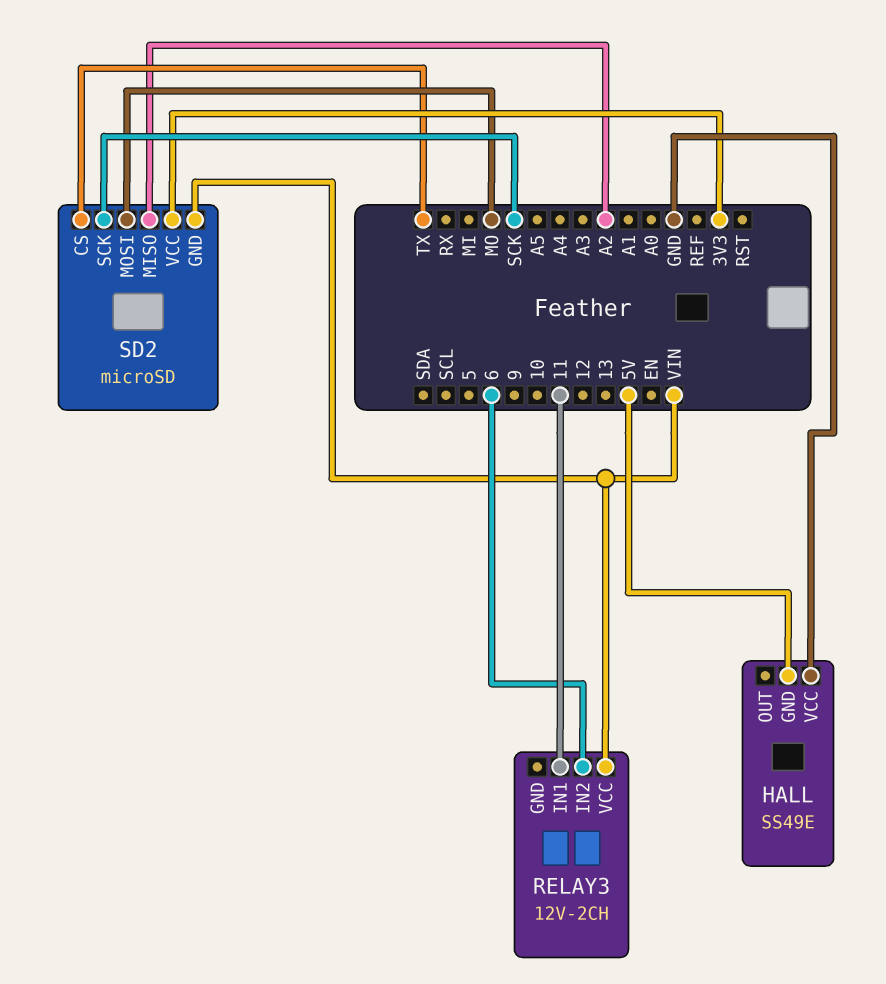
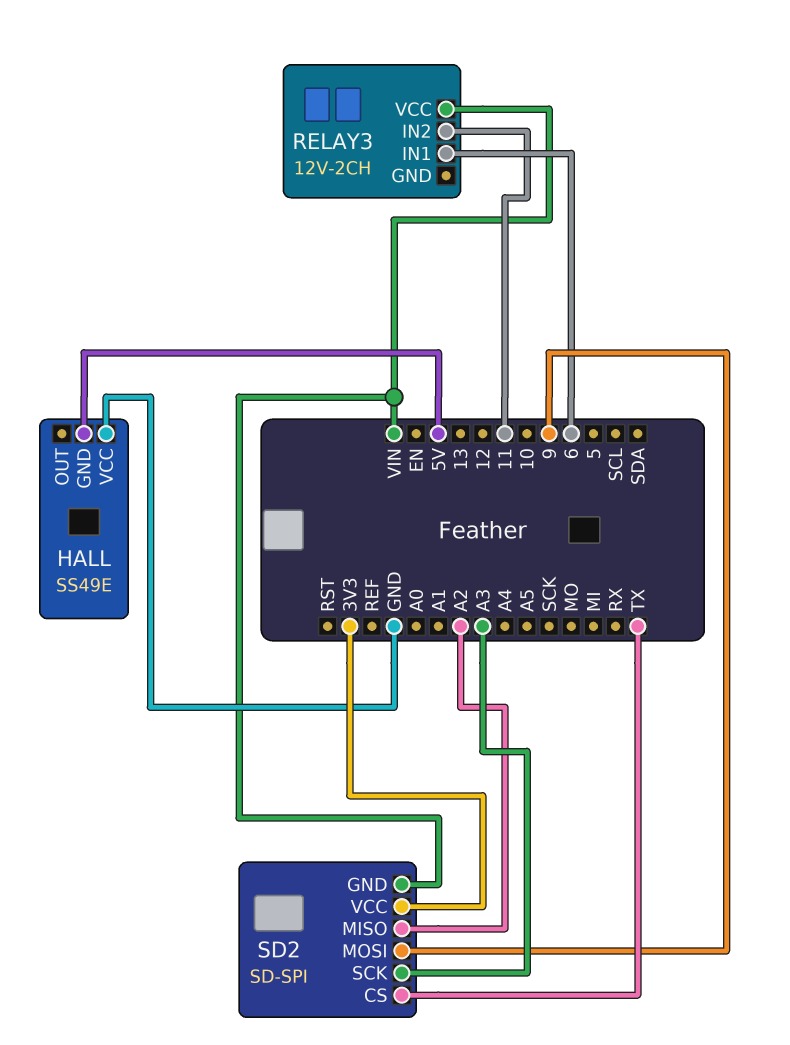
RELAY3 pin IN1: 11 -> 6
RELAY3 pin IN2: 6 -> 11
SD2: microSD -> SD-SPI
SD2 pin MOSI: MO -> 9
SD2 pin SCK: SCK -> A3

